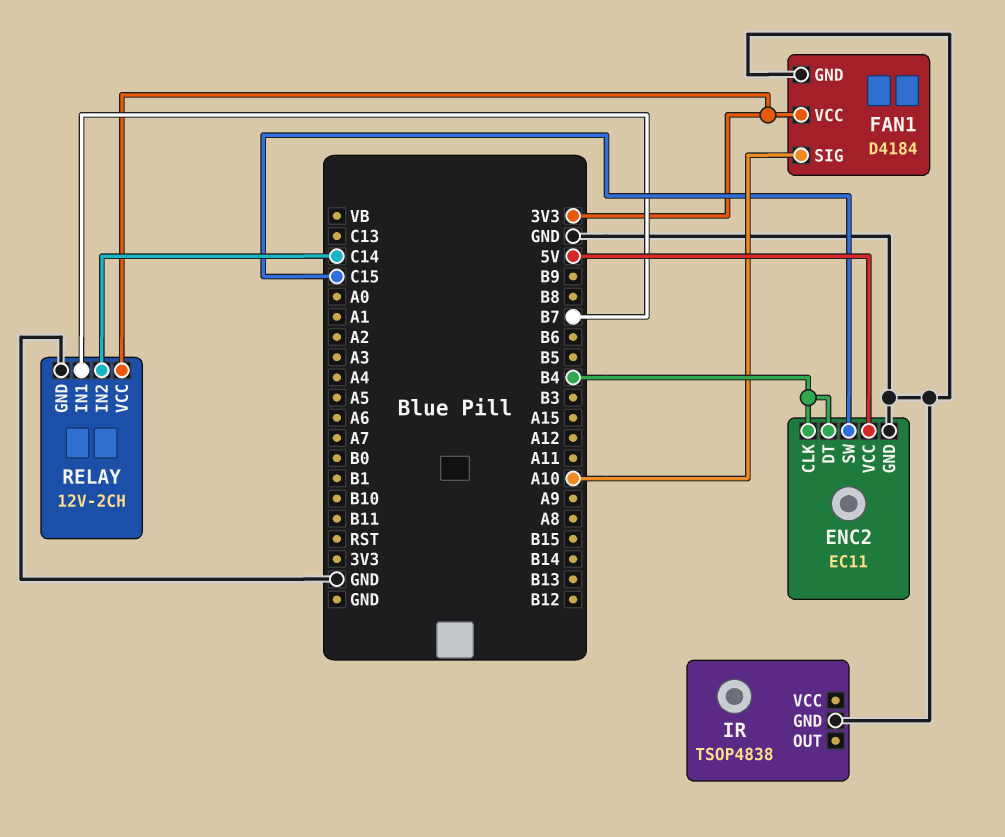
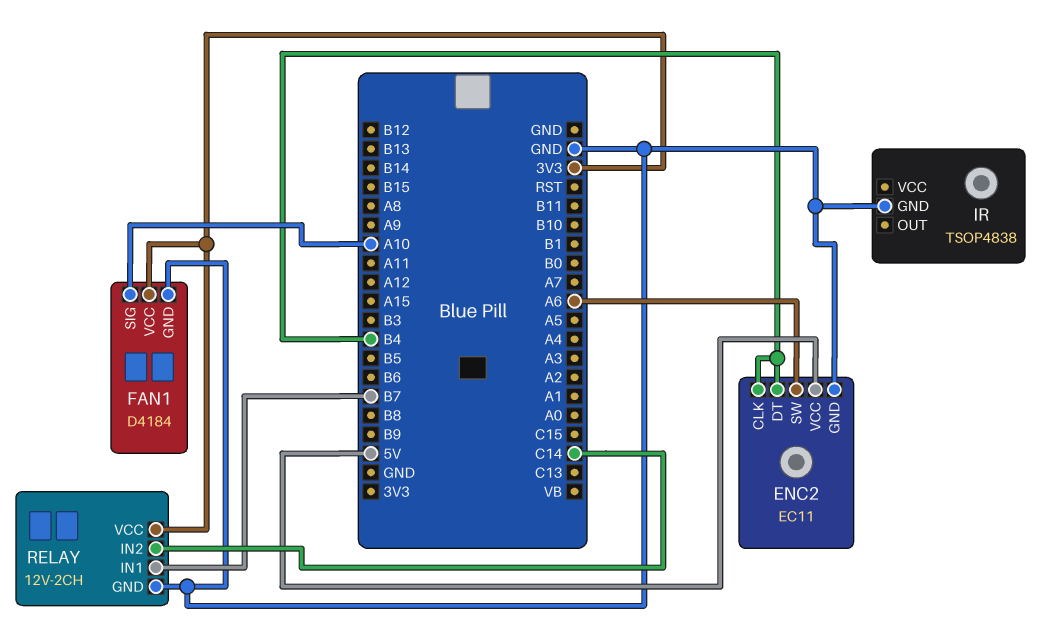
ENC2 pin SW: C15 -> A6

